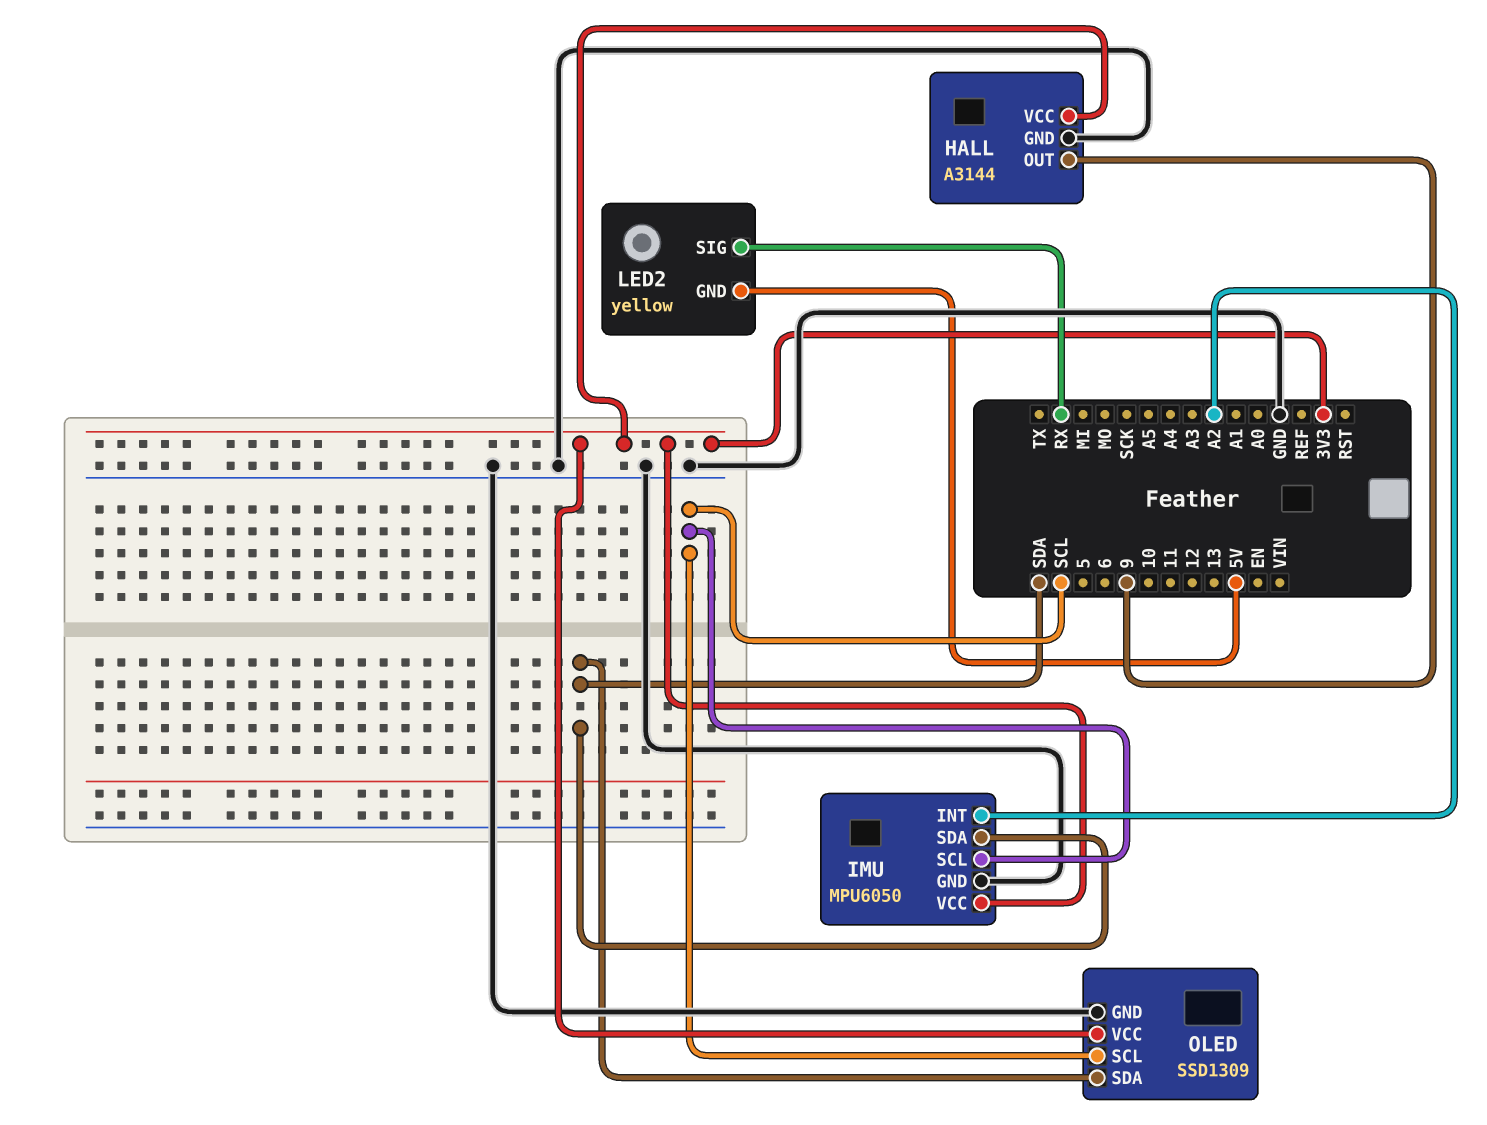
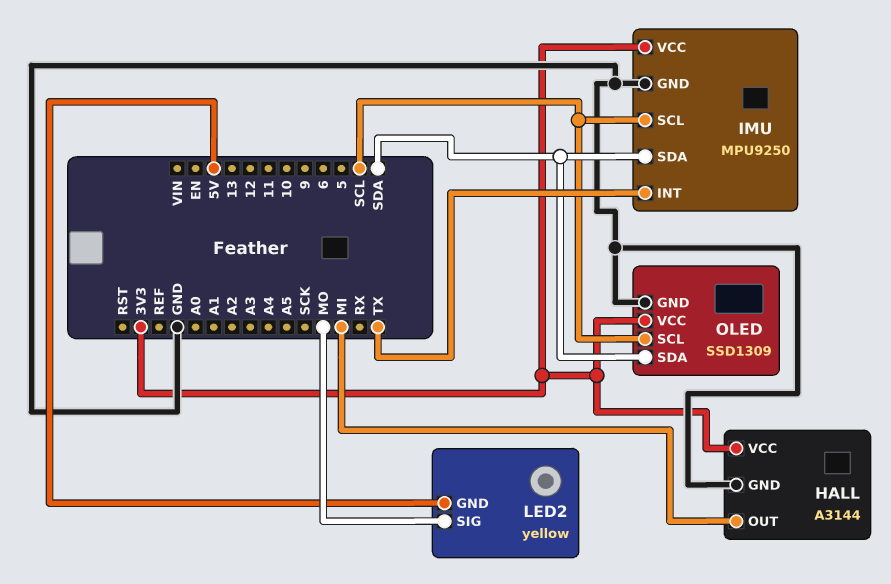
HALL pin OUT: 9 -> MI
IMU: MPU6050 -> MPU9250
IMU pin INT: A2 -> TX
LED2 pin SIG: RX -> MO

